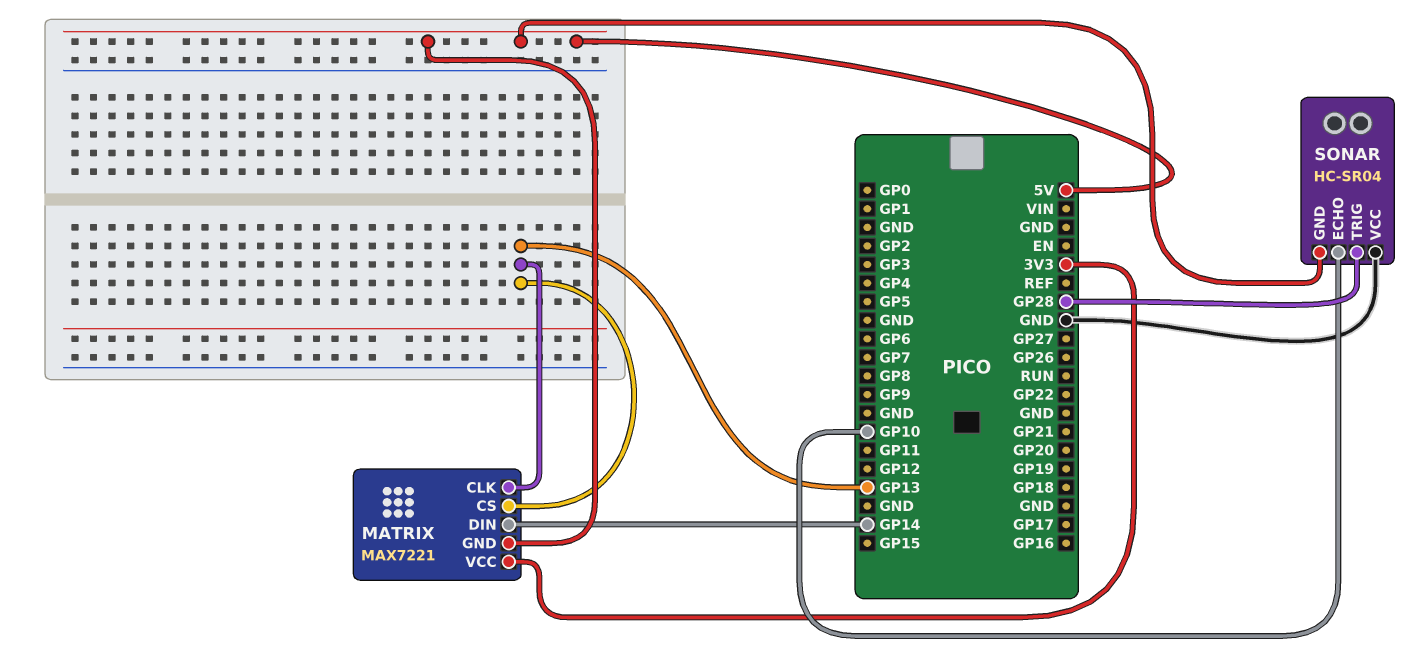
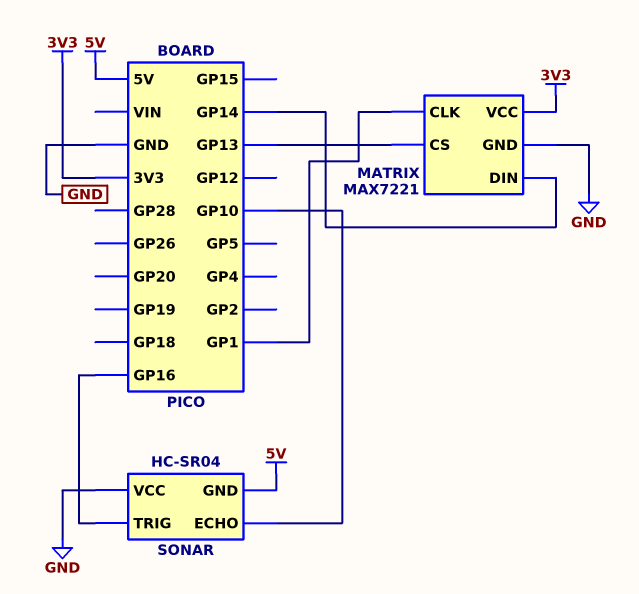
MATRIX pin CLK: GP13 -> GP1
MATRIX pin GND: 5V -> GND
SONAR pin TRIG: GP28 -> GP16

